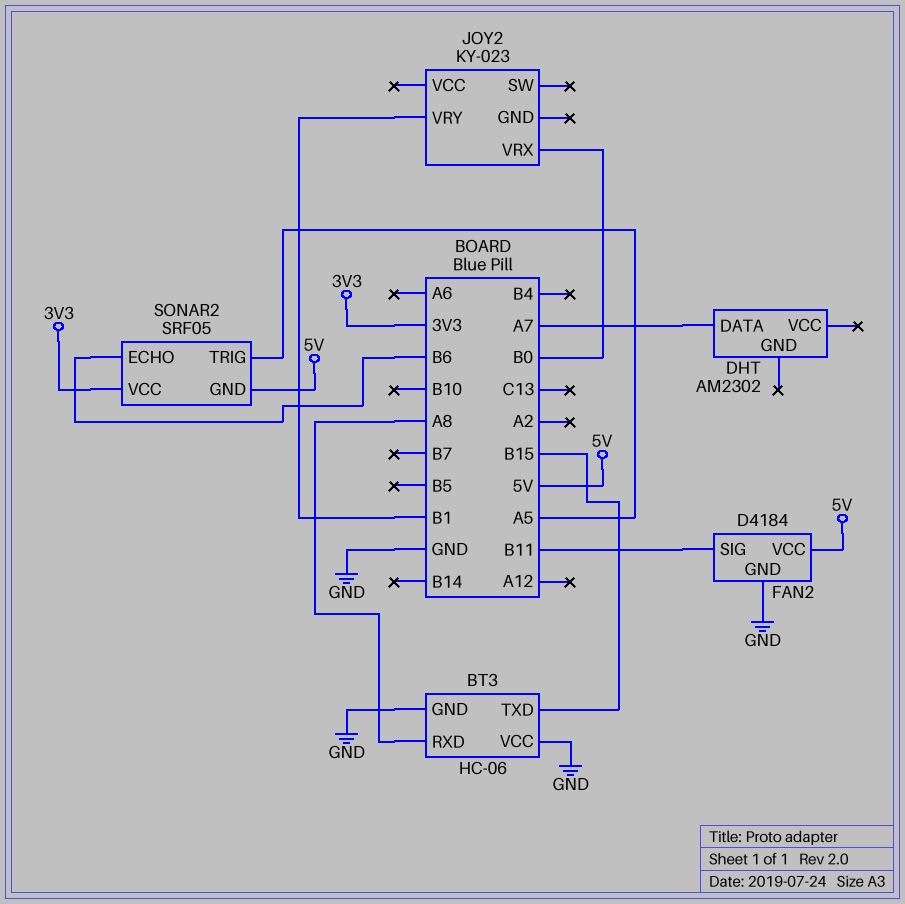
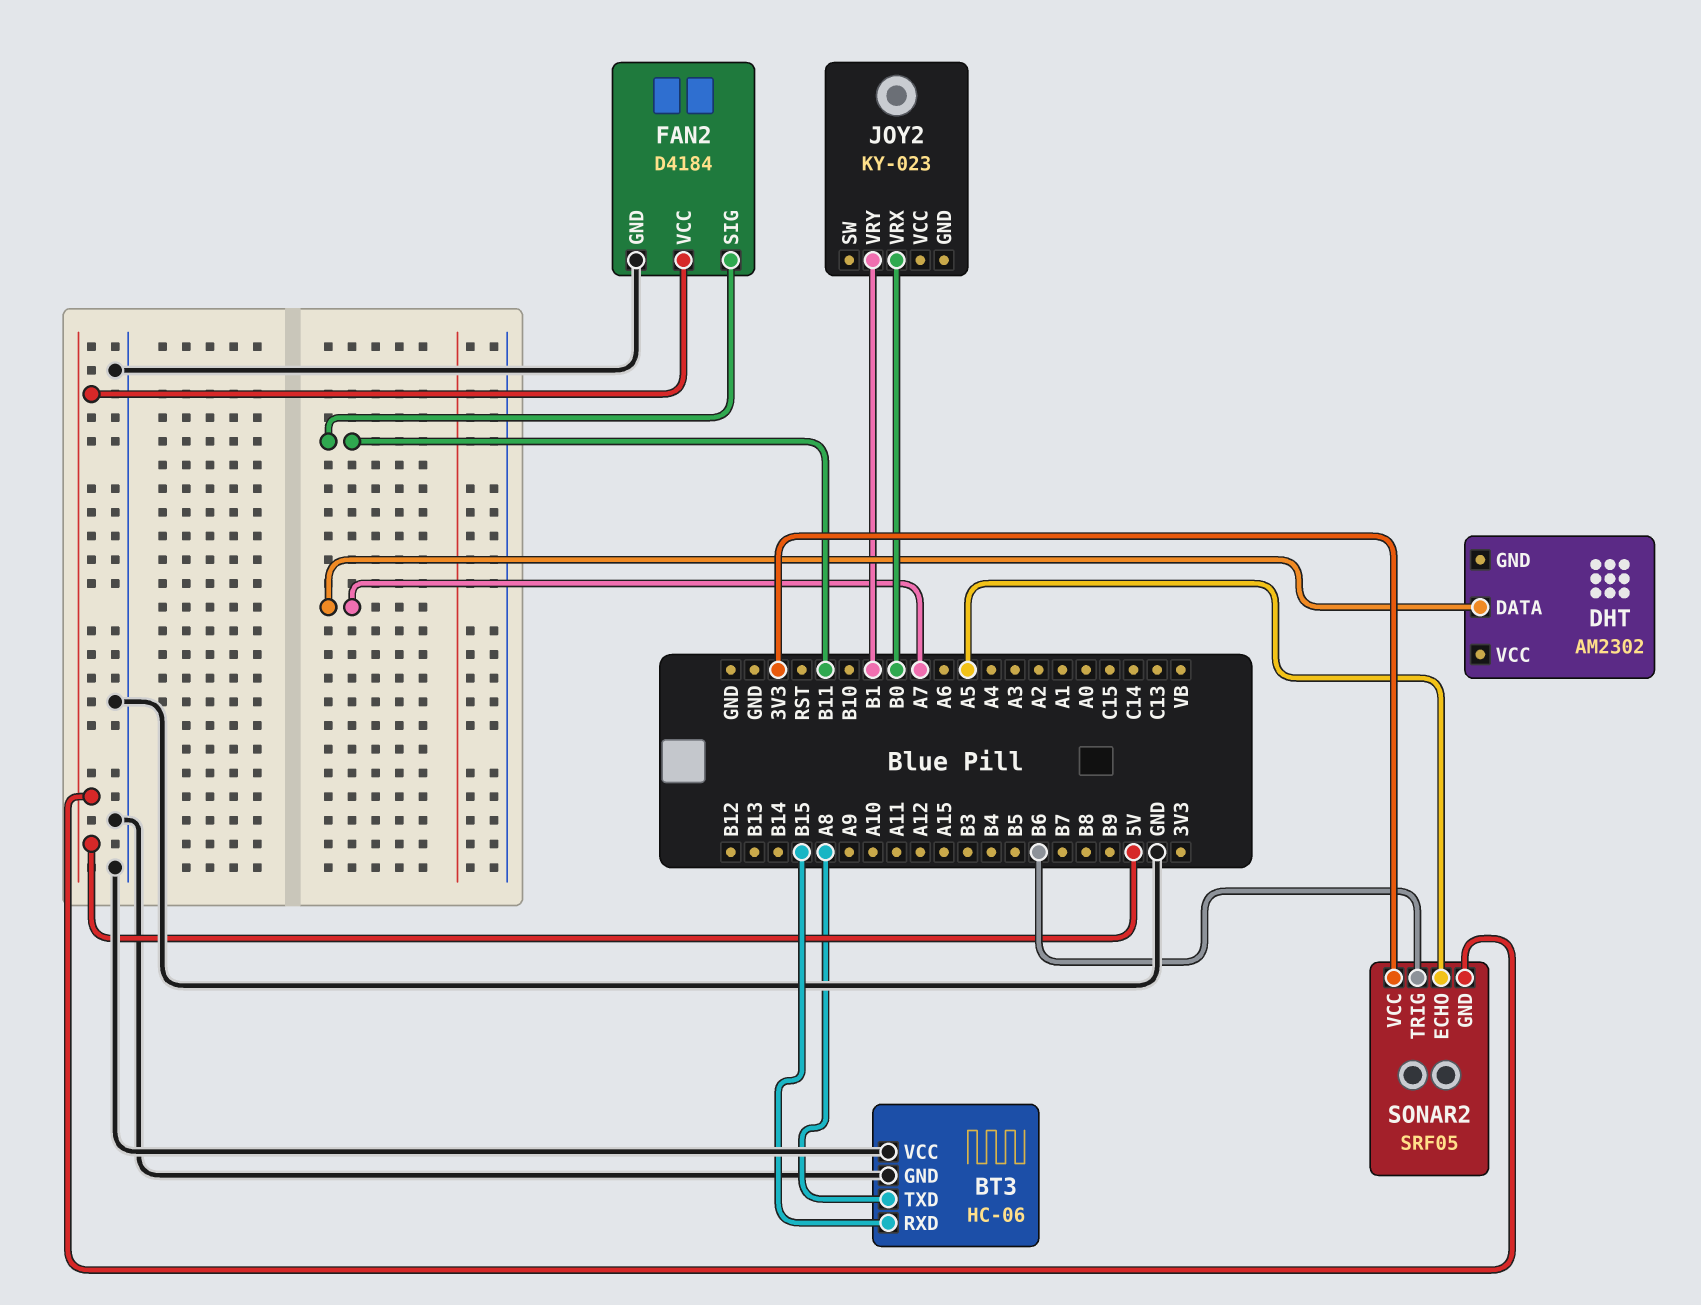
BT3 pin RXD: A8 -> B15
BT3 pin TXD: B15 -> A8
SONAR2 pin ECHO: B6 -> A5
SONAR2 pin TRIG: A5 -> B6

